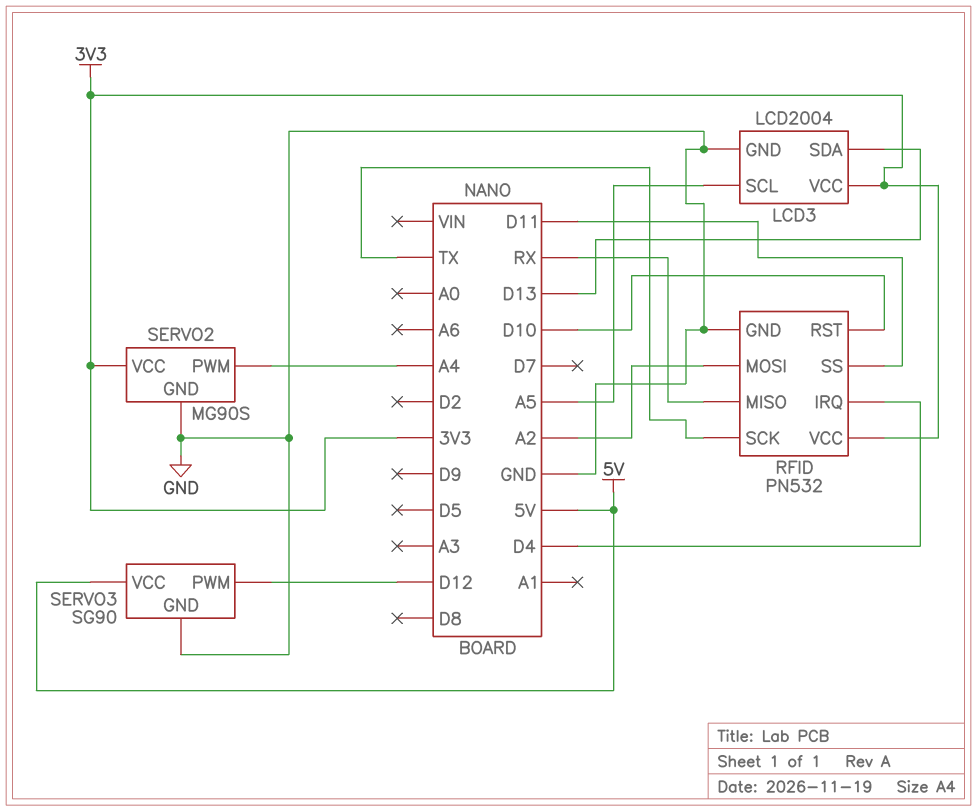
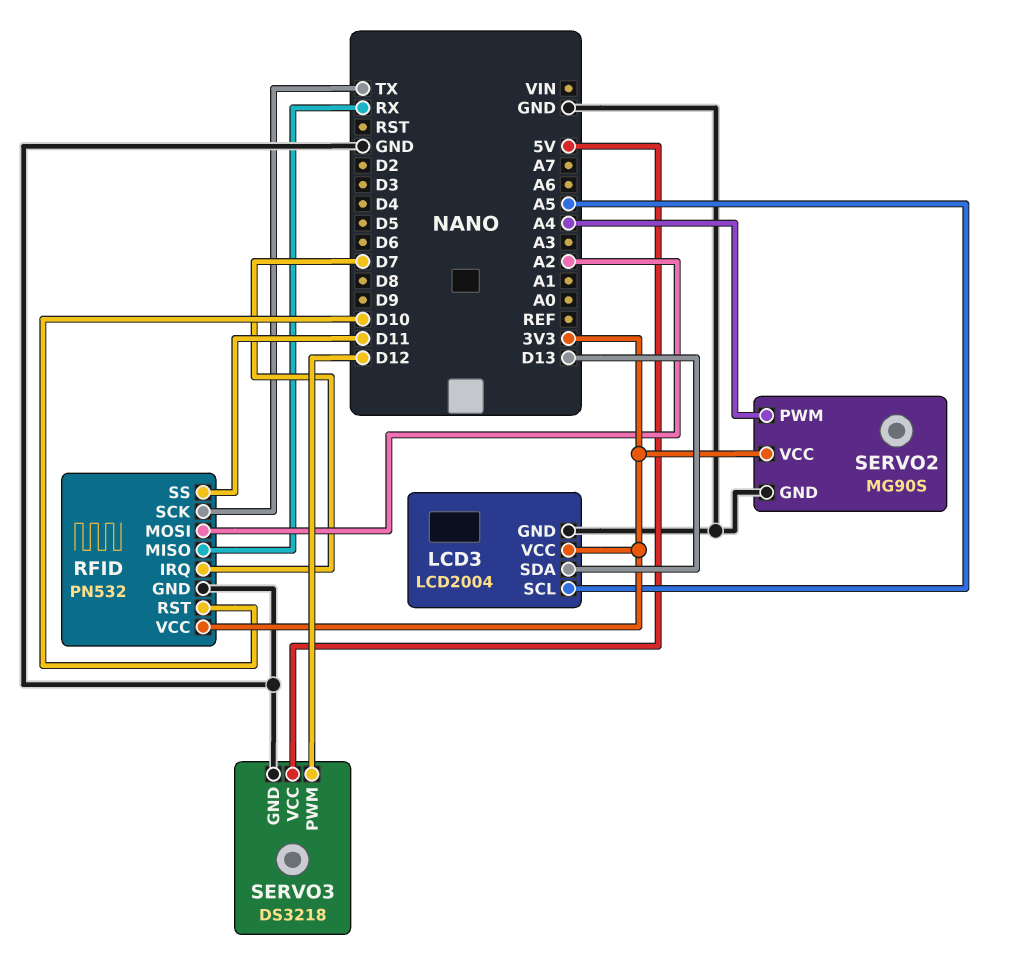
RFID pin IRQ: D4 -> D7
SERVO3: SG90 -> DS3218

